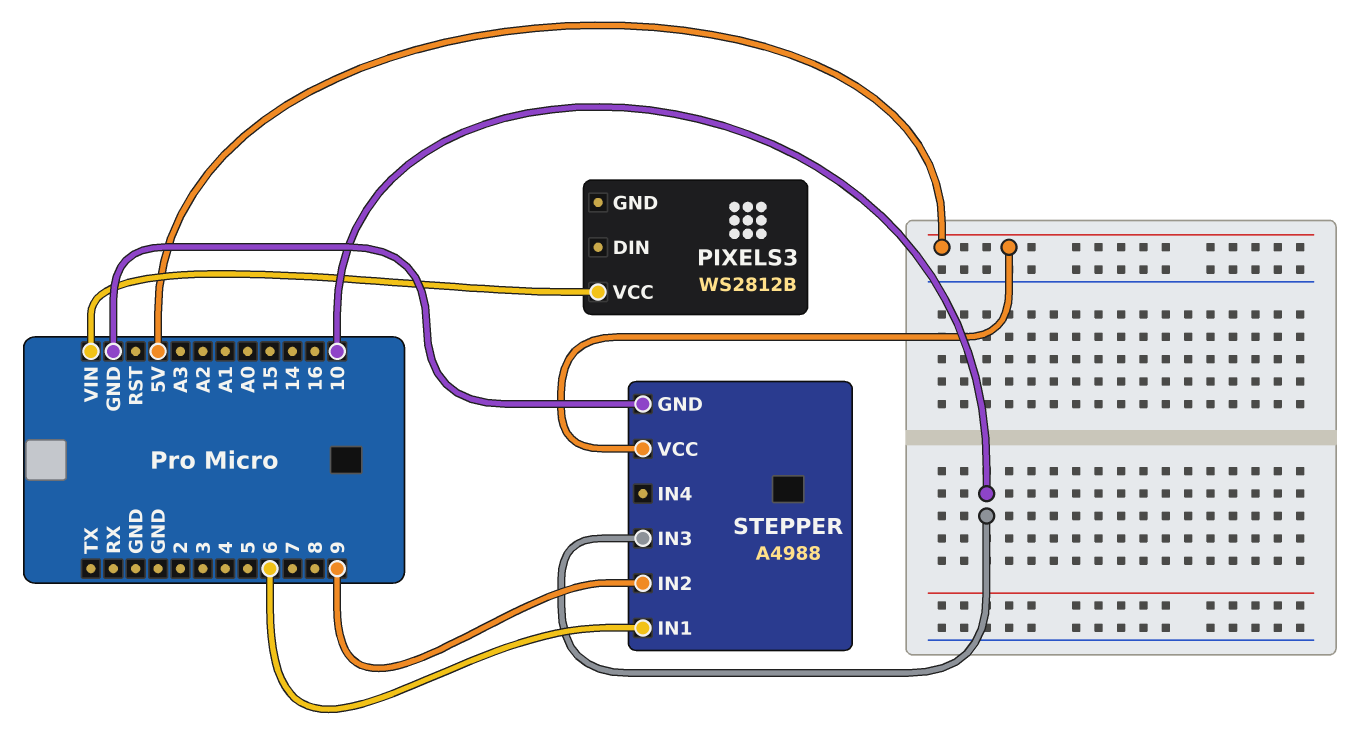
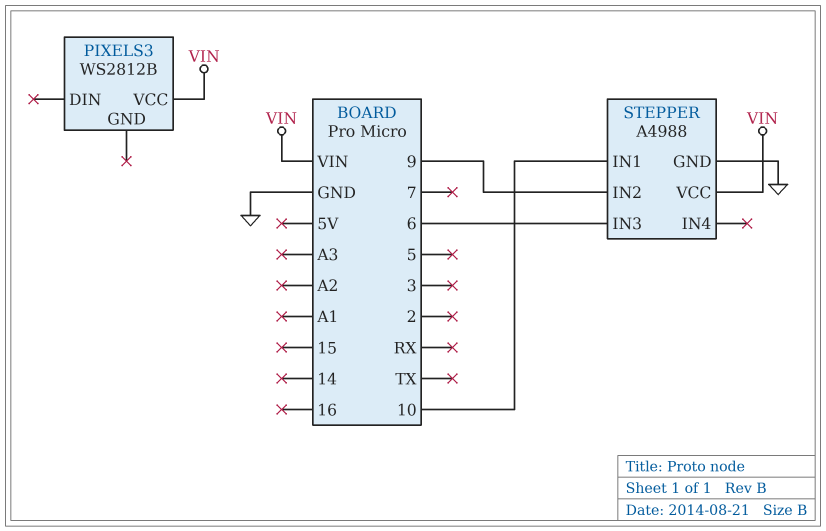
STEPPER pin IN1: 6 -> 10
STEPPER pin IN3: 10 -> 6
STEPPER pin VCC: 5V -> VIN

